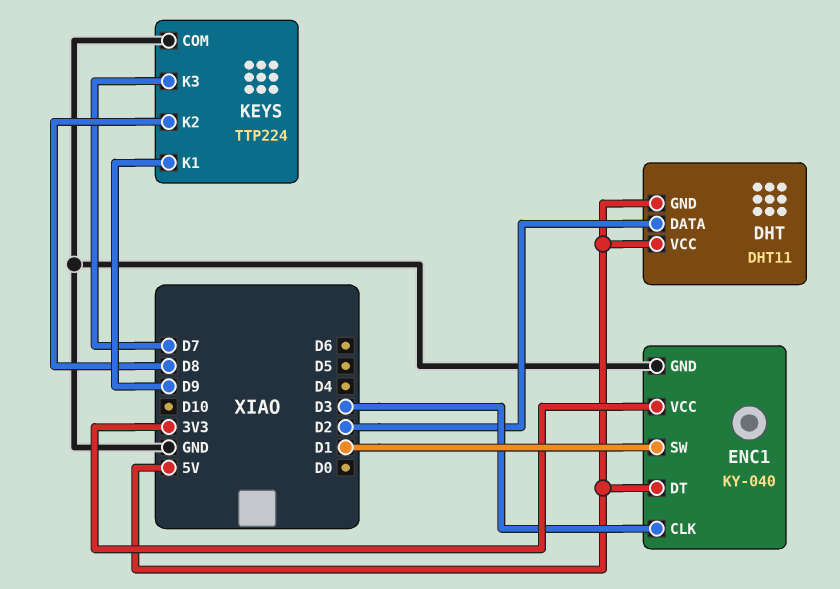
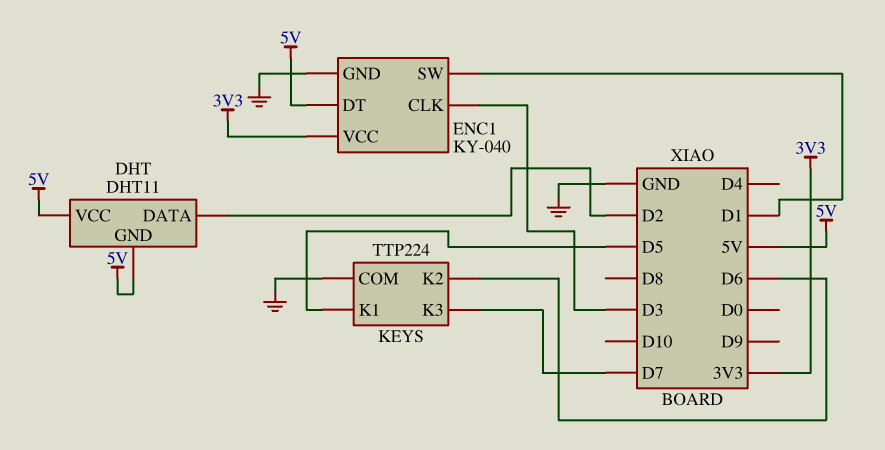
KEYS pin K1: D9 -> D5
KEYS pin K2: D8 -> D6

